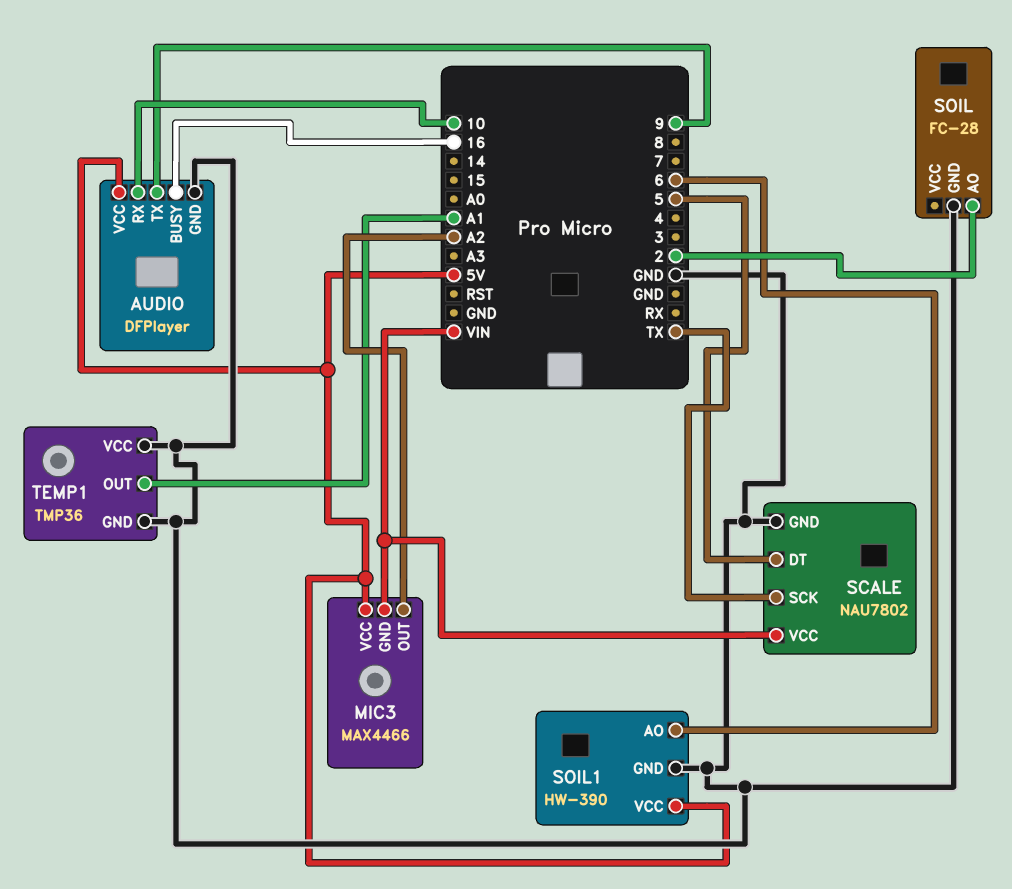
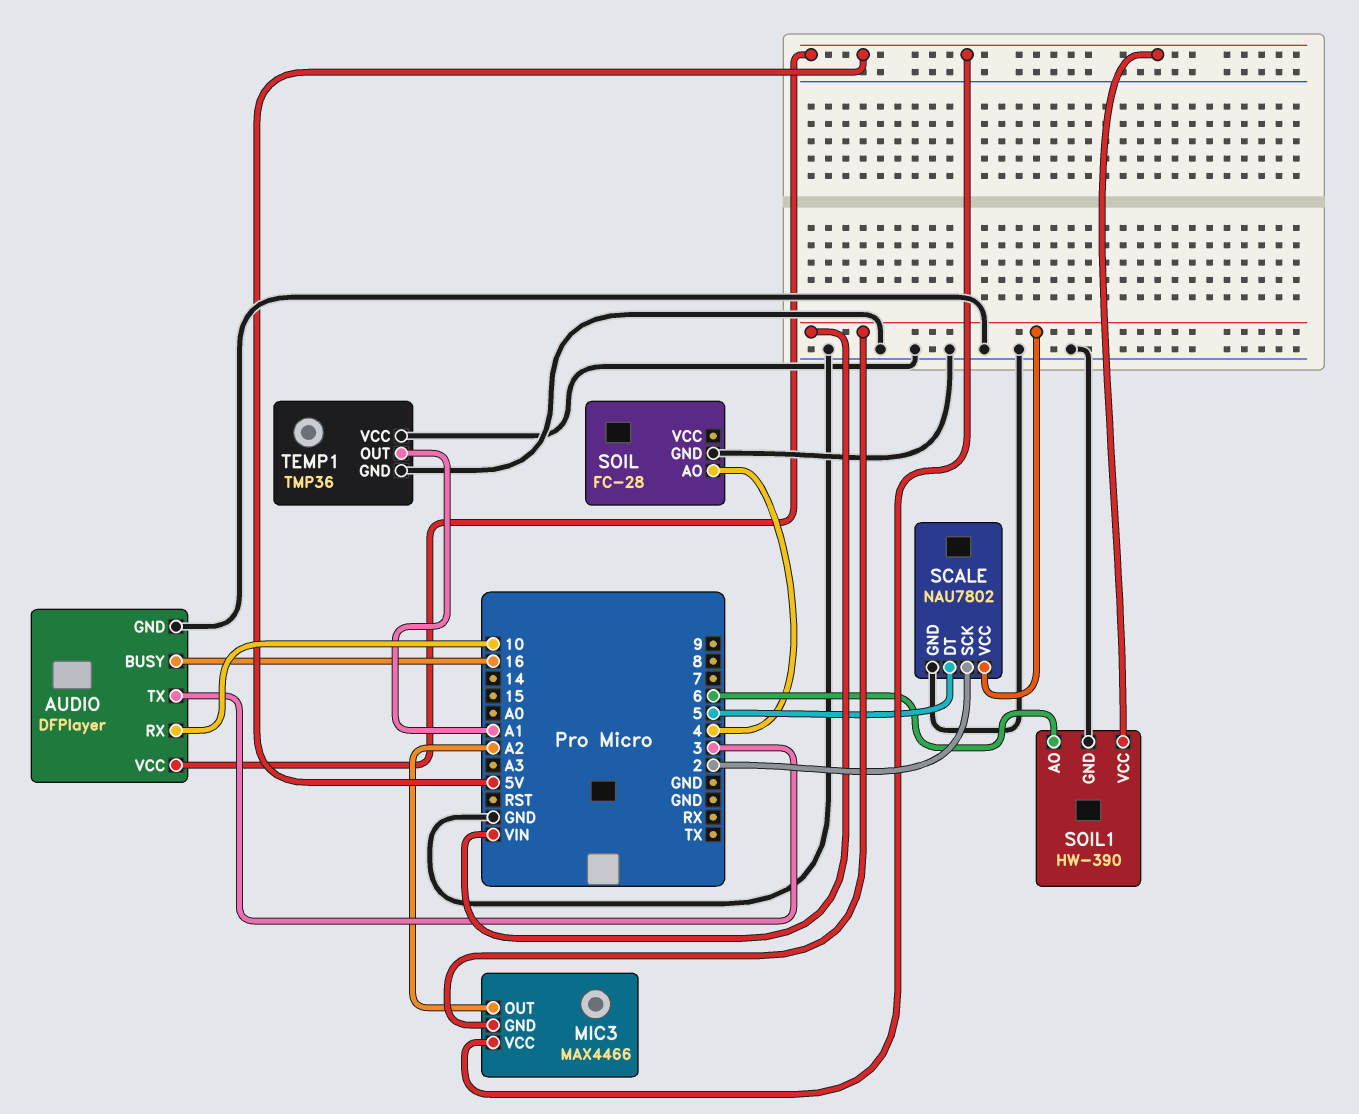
AUDIO pin TX: 9 -> 3
SCALE pin SCK: TX -> 2
SOIL pin AO: 2 -> 4

